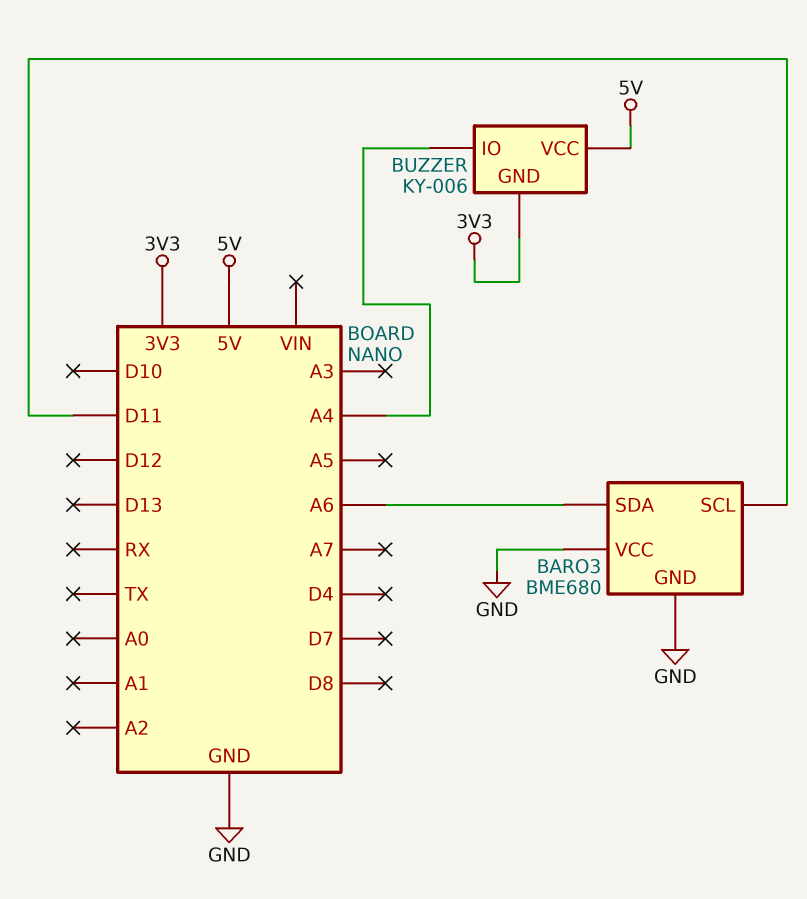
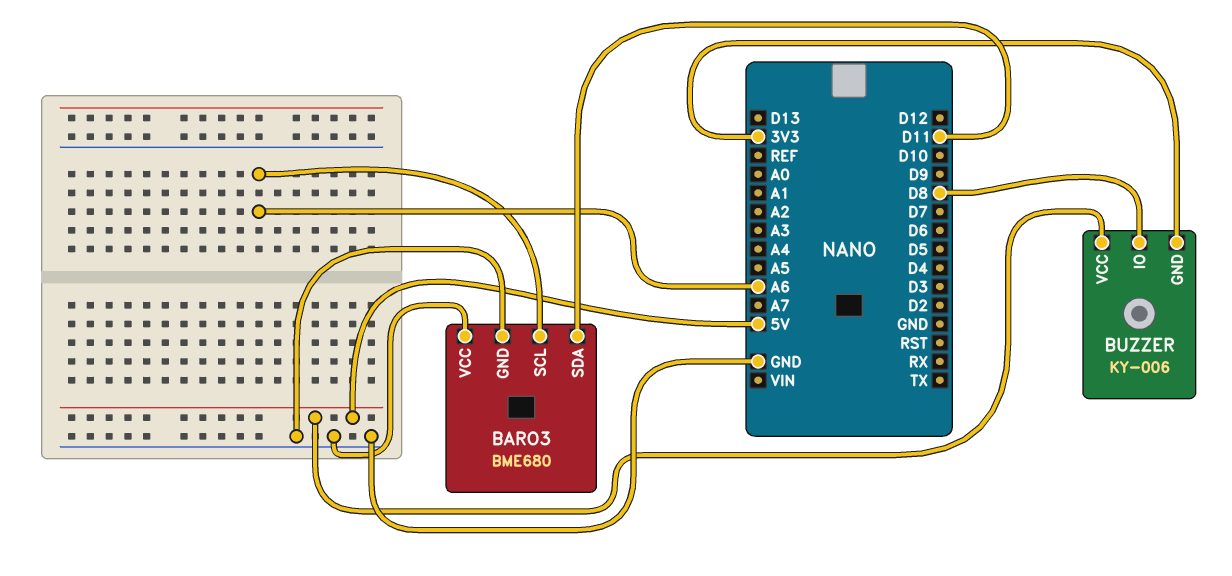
BARO3 pin SCL: D11 -> A6
BARO3 pin SDA: A6 -> D11
BUZZER pin IO: A4 -> D8

